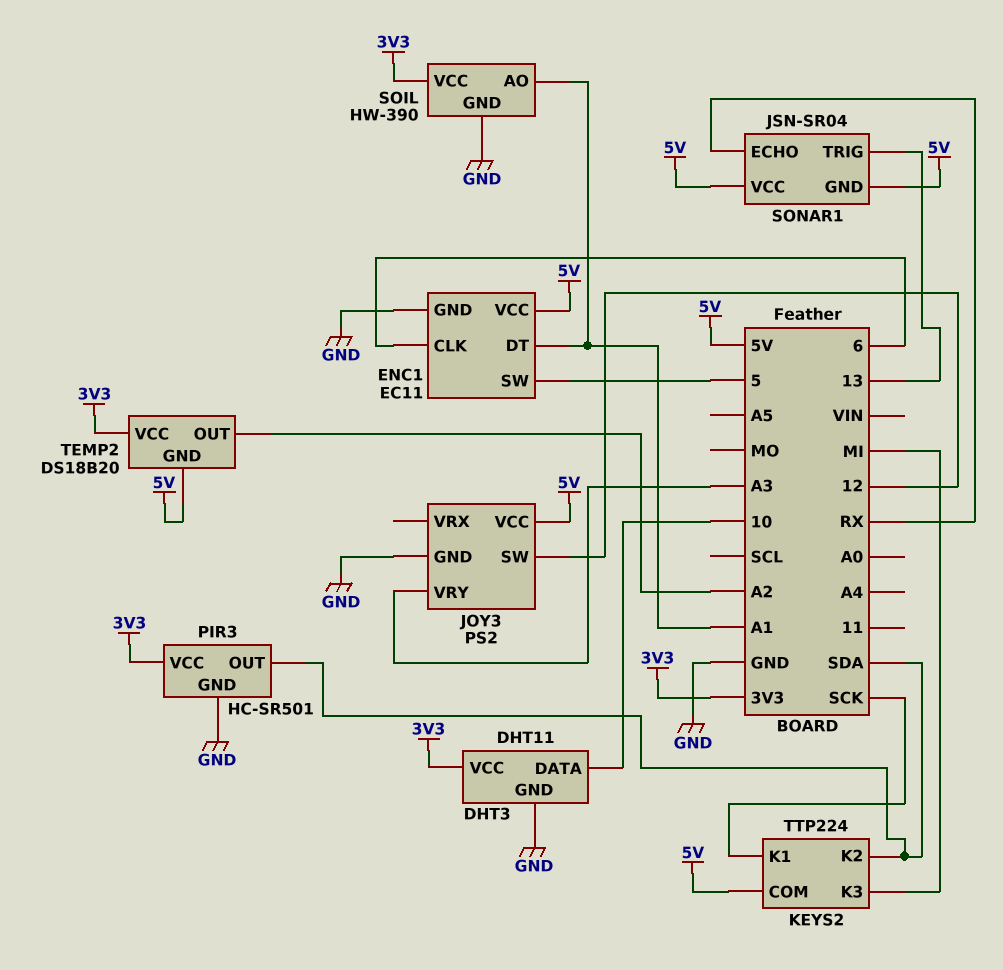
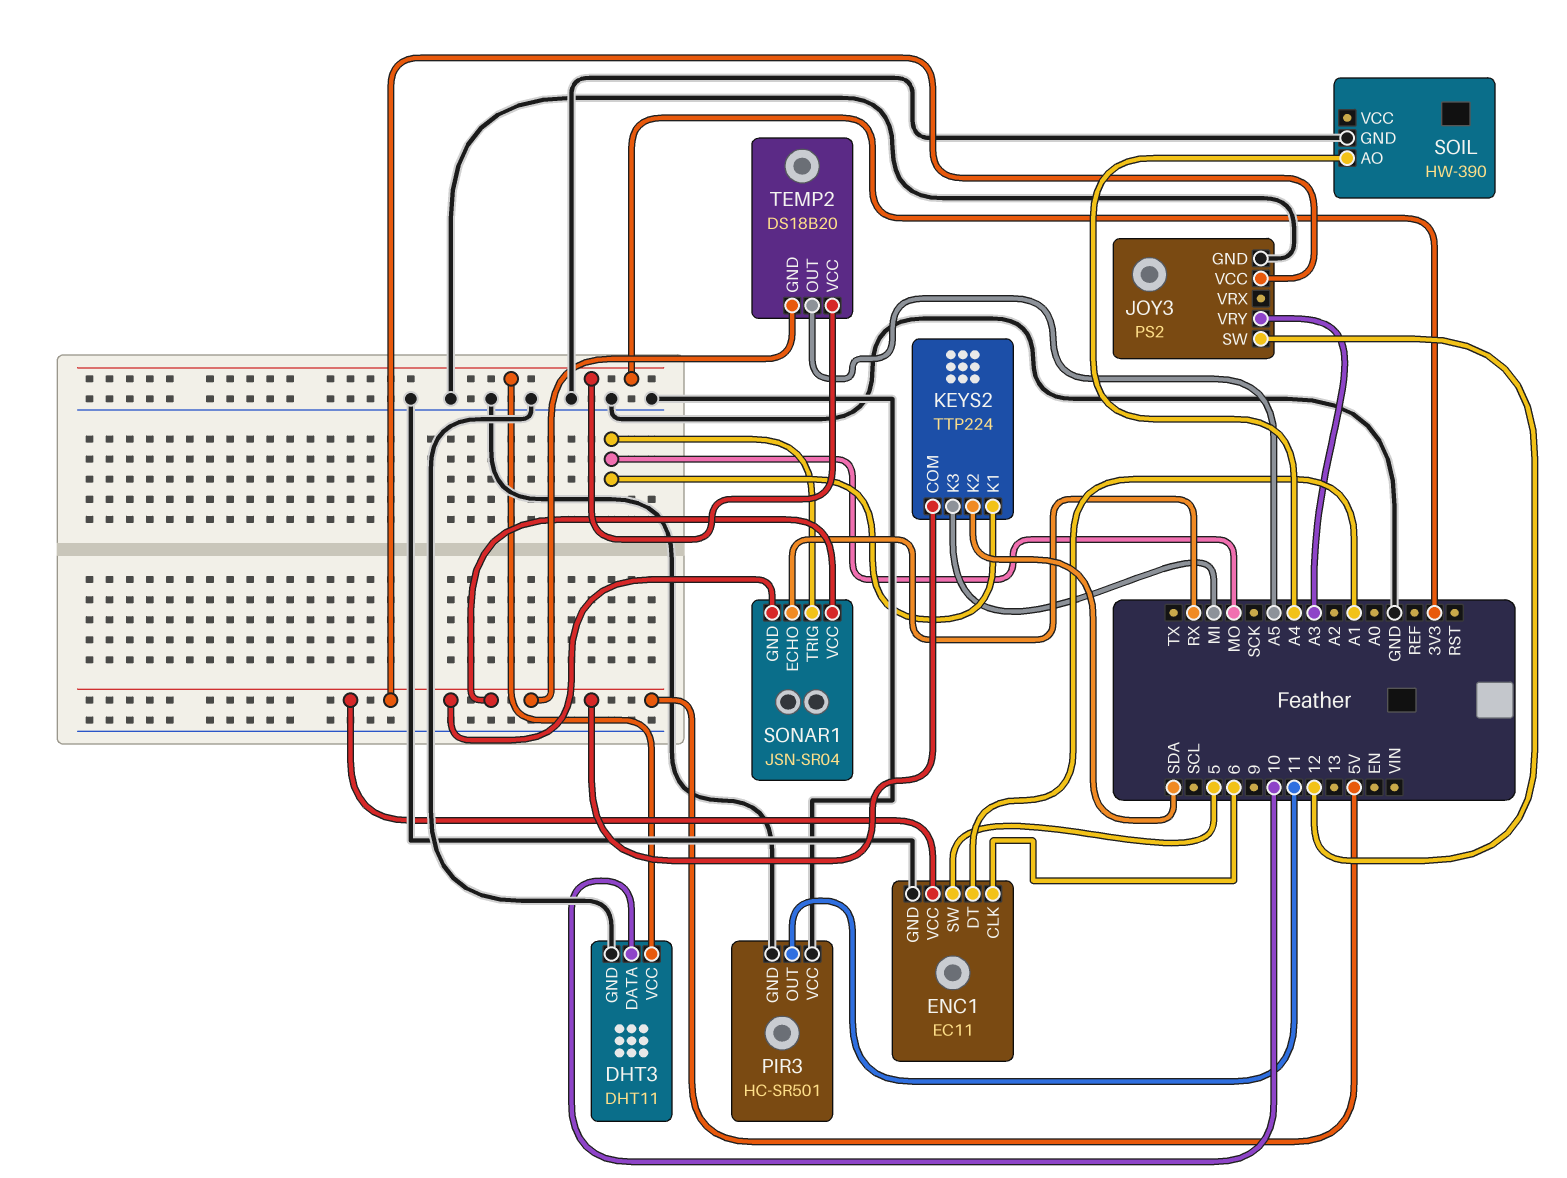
KEYS2 pin K1: SCK -> MO
PIR3 pin OUT: SDA -> 11
PIR3 pin VCC: 3V3 -> GND
SOIL pin AO: A1 -> A4
SOIL pin VCC: 3V3 -> none
SONAR1 pin TRIG: 13 -> MO
TEMP2 pin OUT: A2 -> A5

